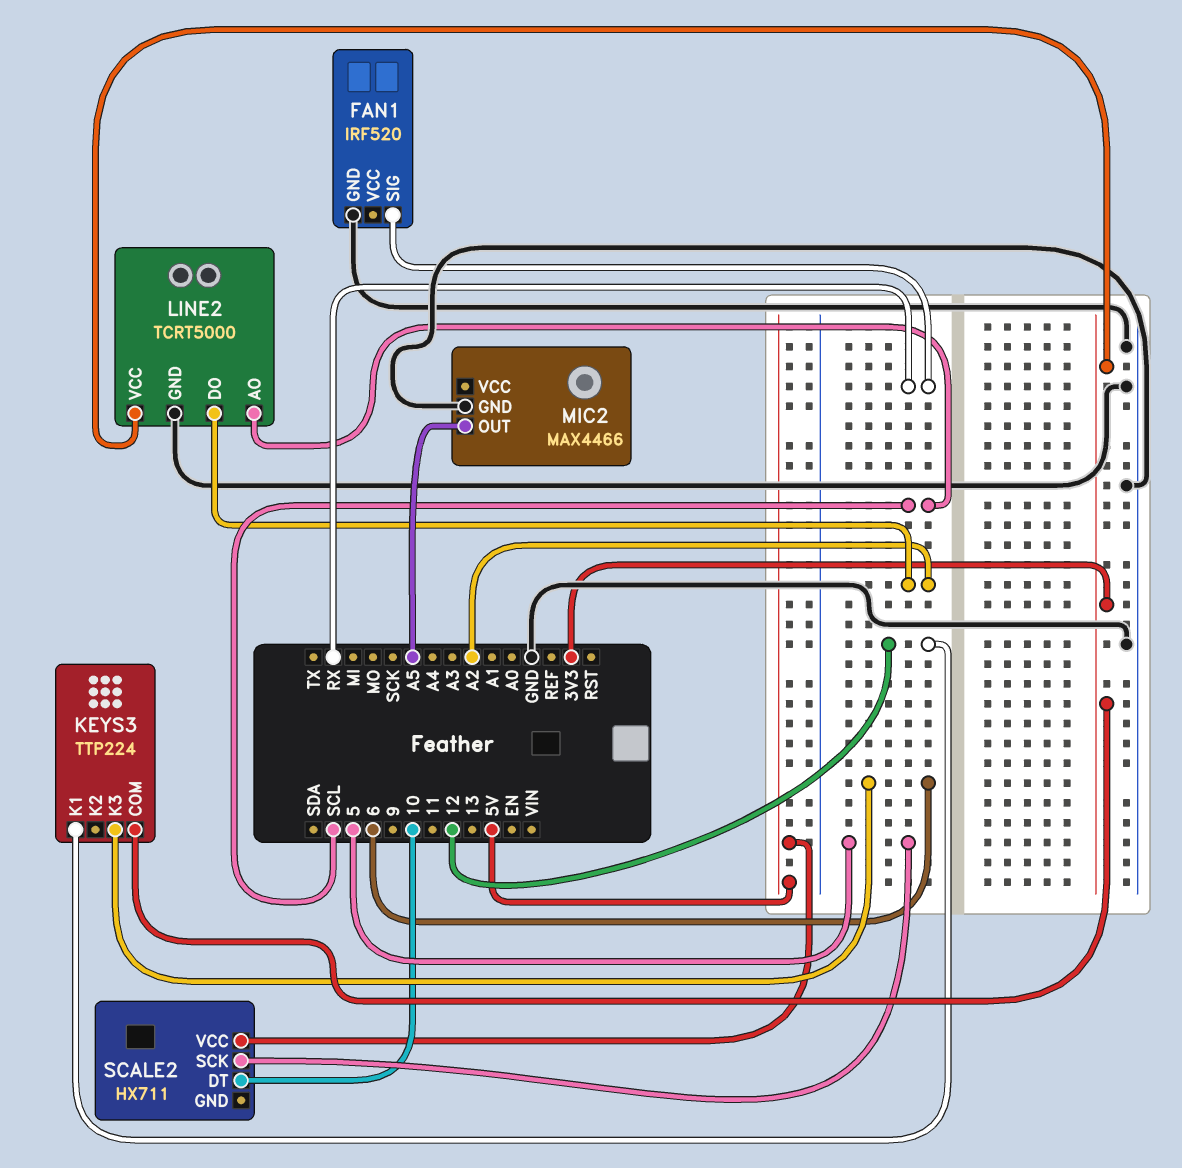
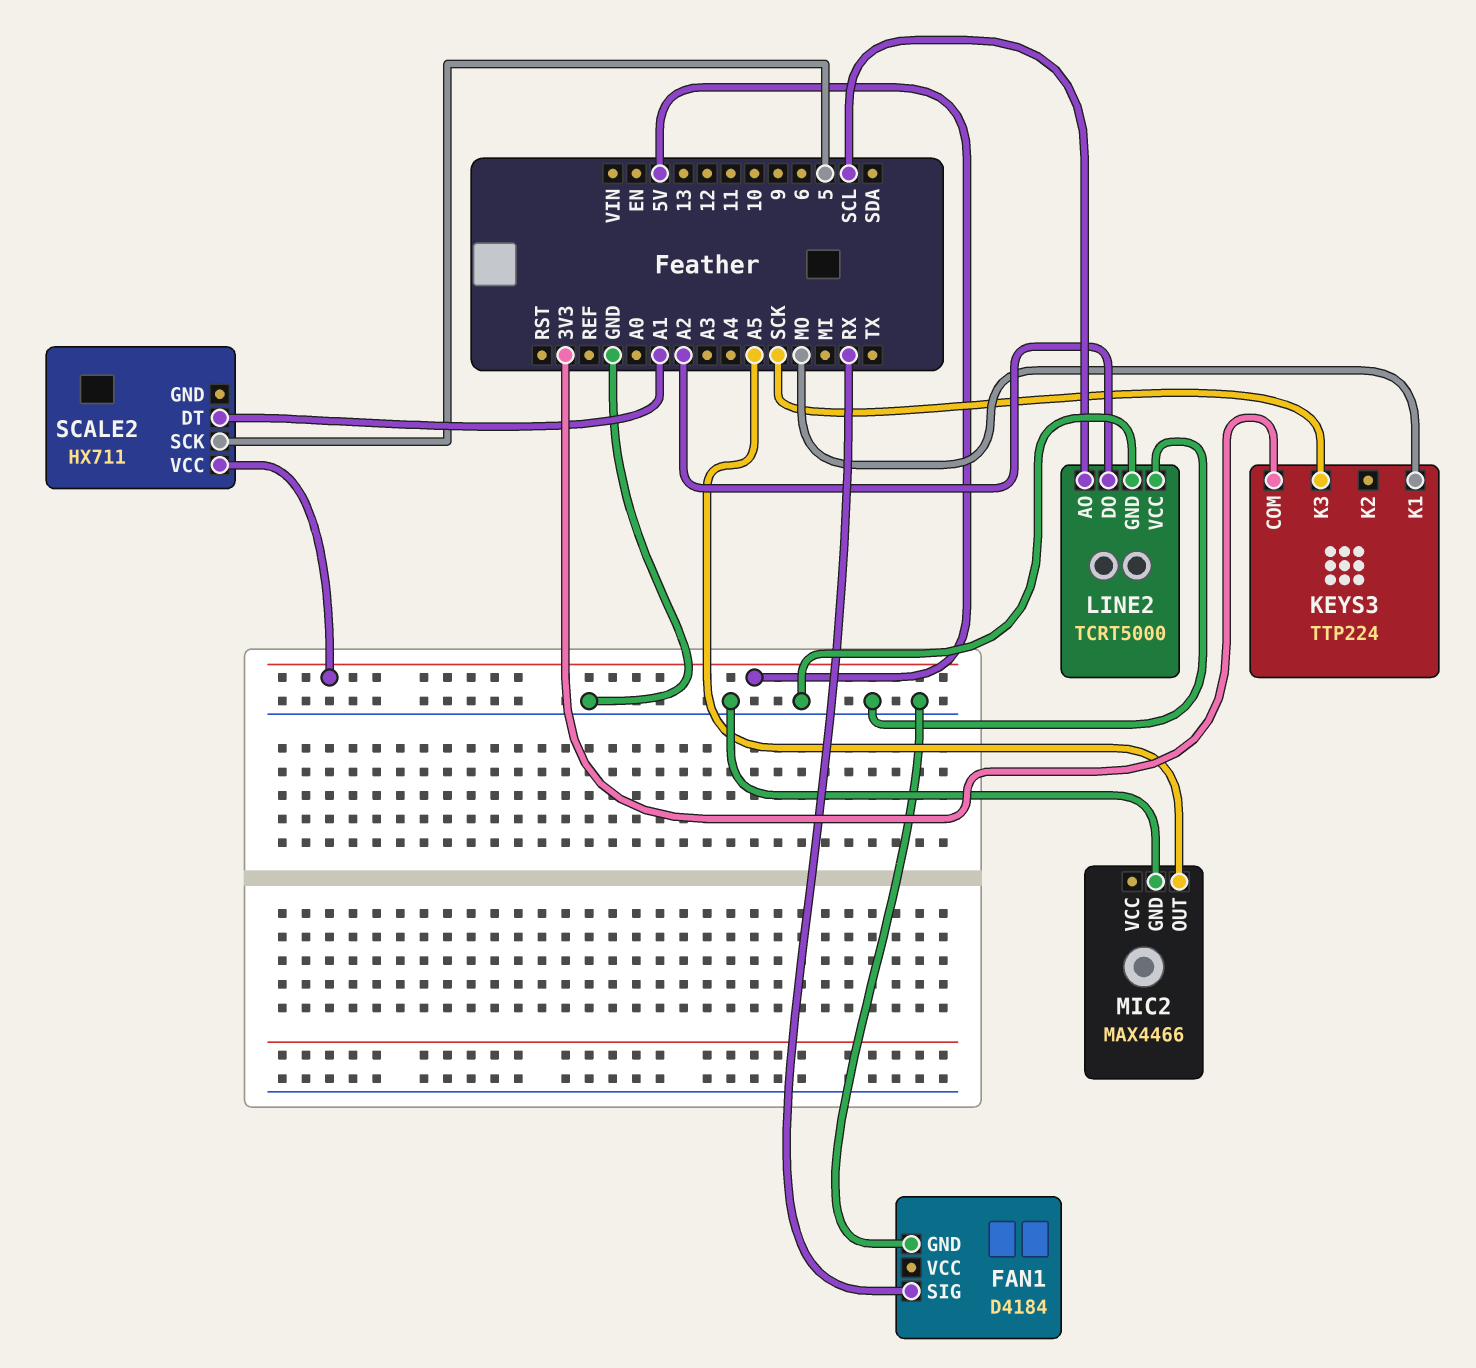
FAN1: IRF520 -> D4184
KEYS3 pin K1: 12 -> MO
KEYS3 pin K3: 6 -> SCK
LINE2 pin VCC: 3V3 -> GND
SCALE2 pin DT: 10 -> A1

